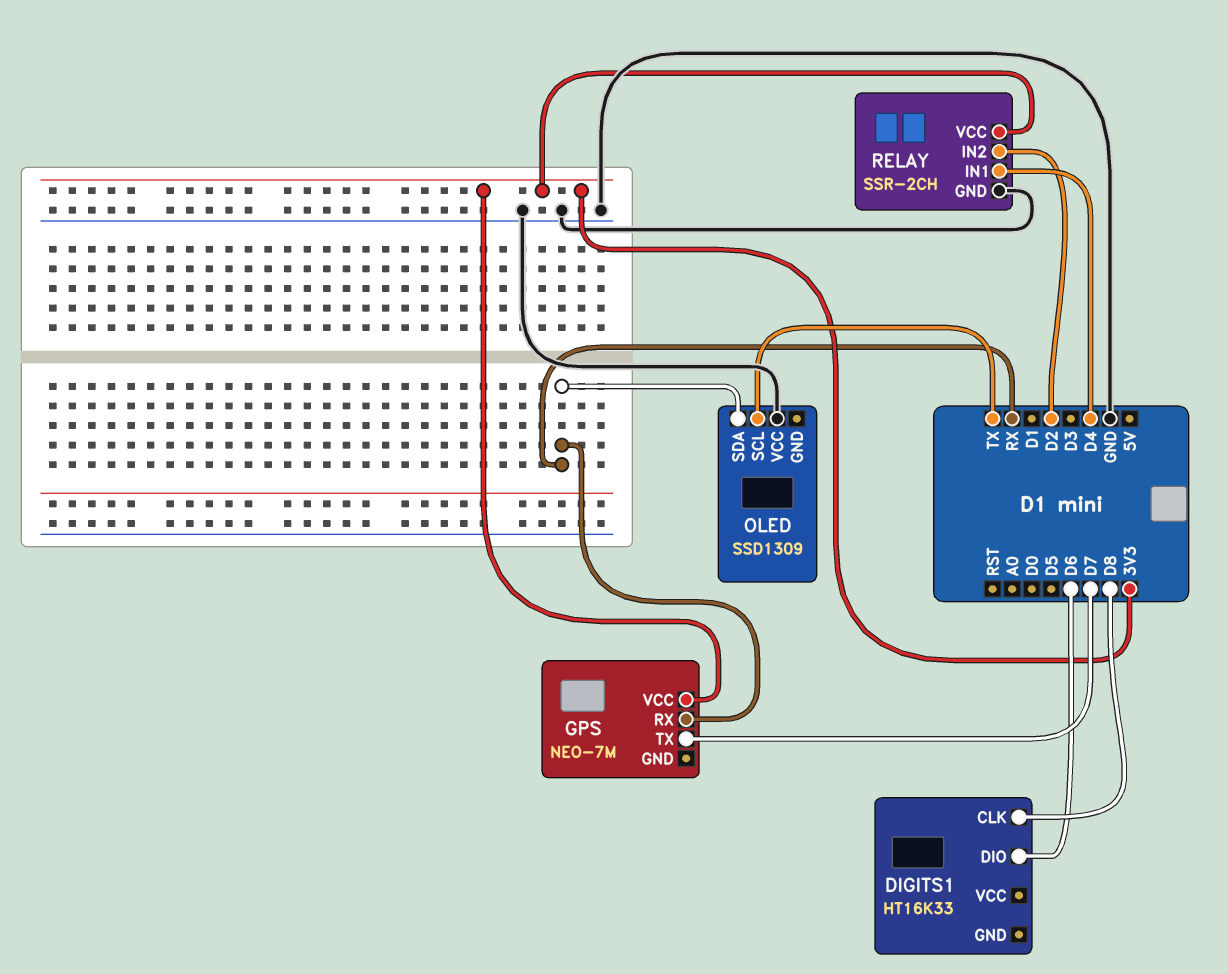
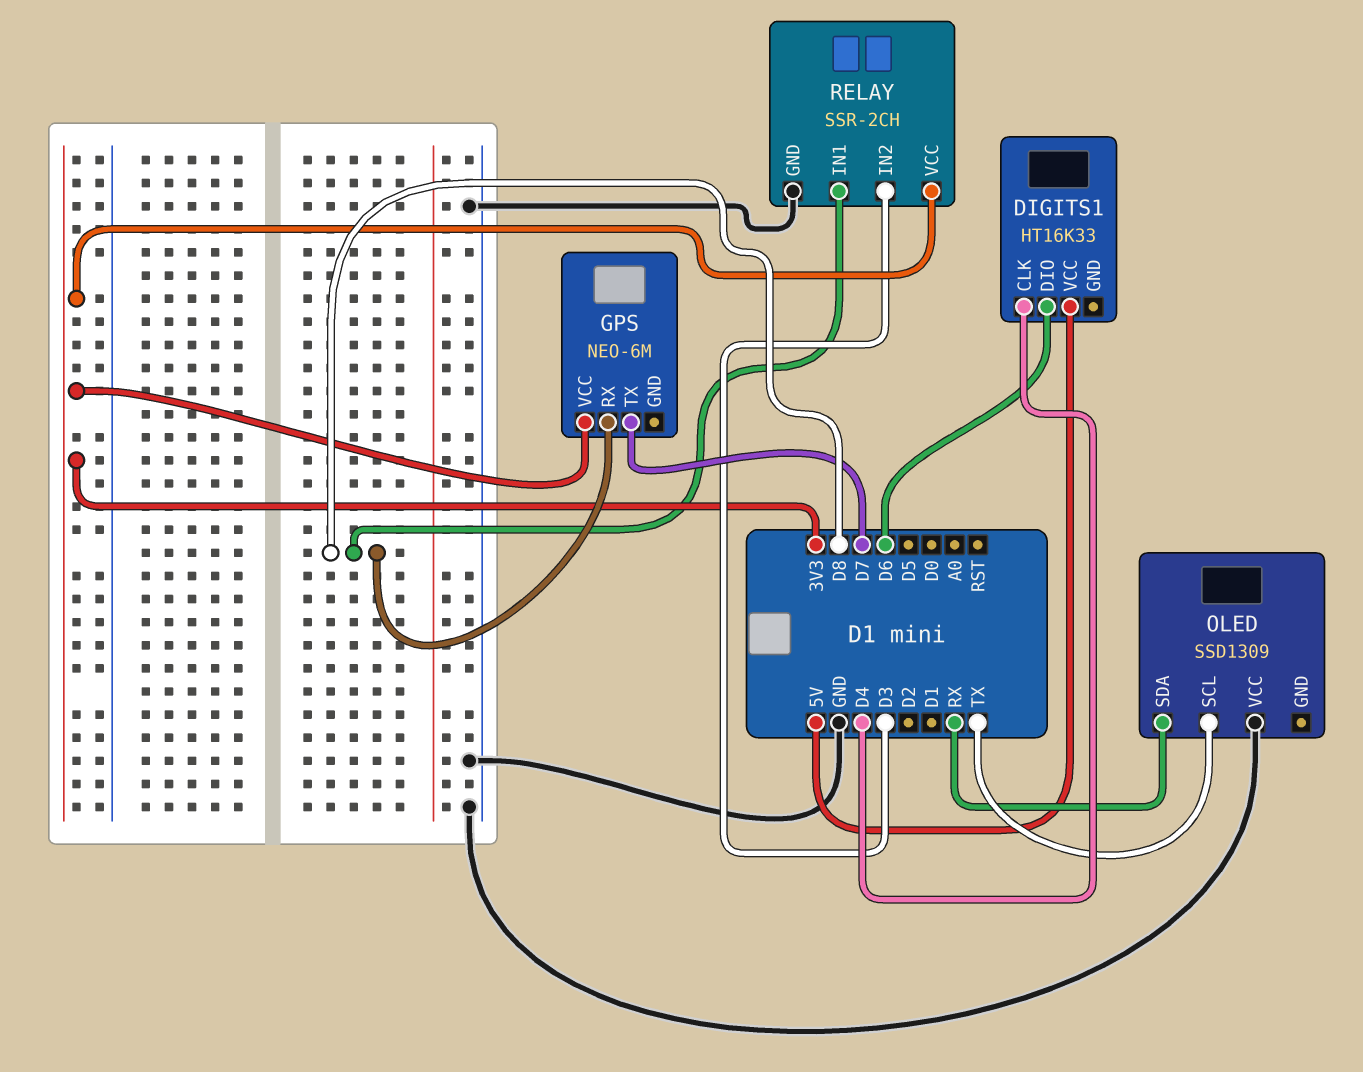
DIGITS1 pin CLK: D8 -> D4
DIGITS1 pin VCC: none -> 5V
GPS: NEO-7M -> NEO-6M
GPS pin RX: RX -> D8
RELAY pin IN1: D4 -> D8
RELAY pin IN2: D2 -> D3

